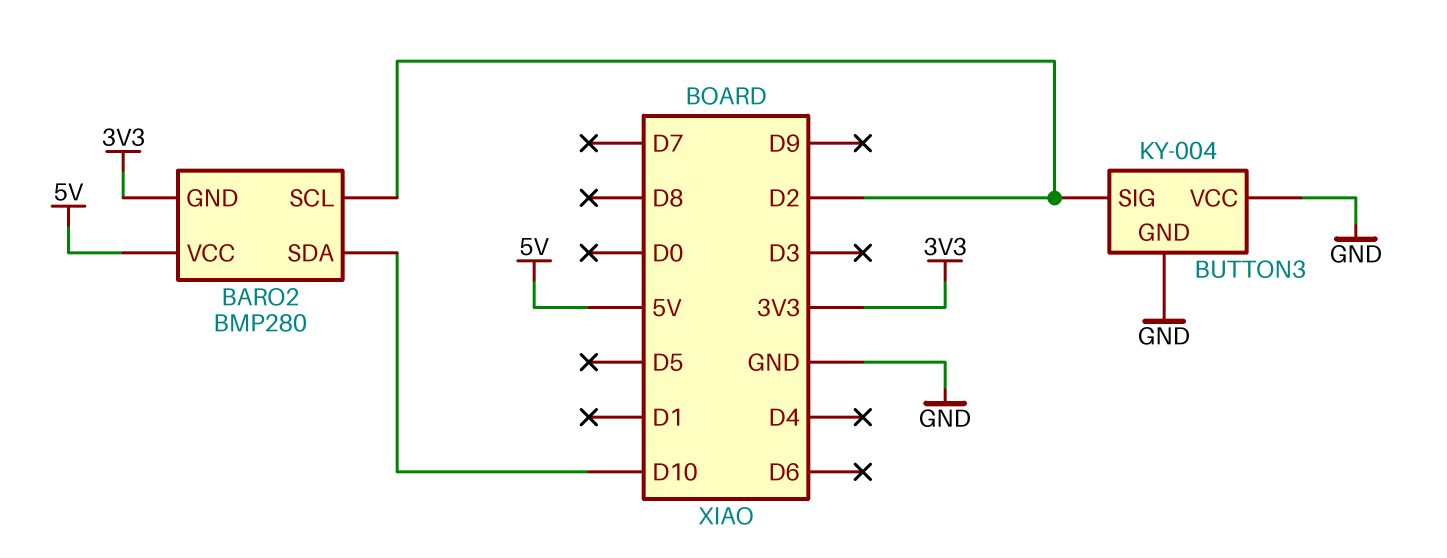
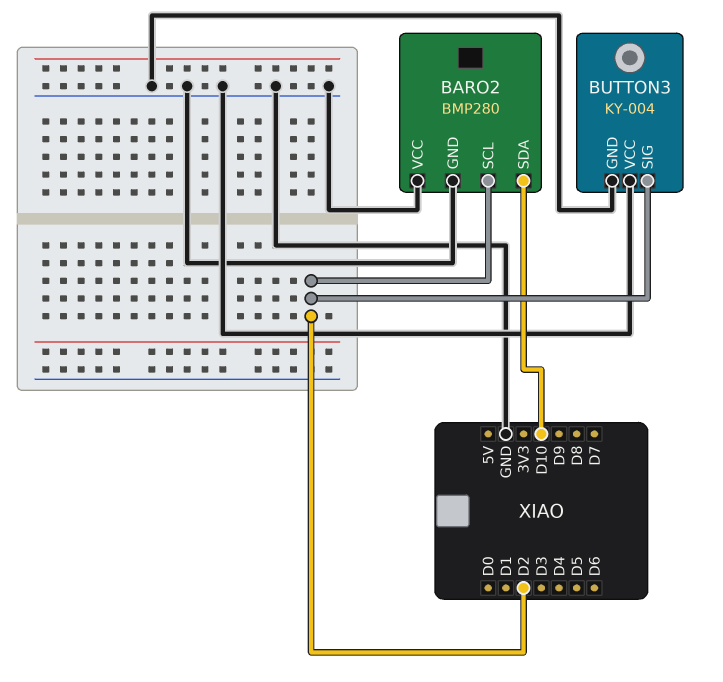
BARO2 pin GND: 3V3 -> GND
BARO2 pin VCC: 5V -> GND

